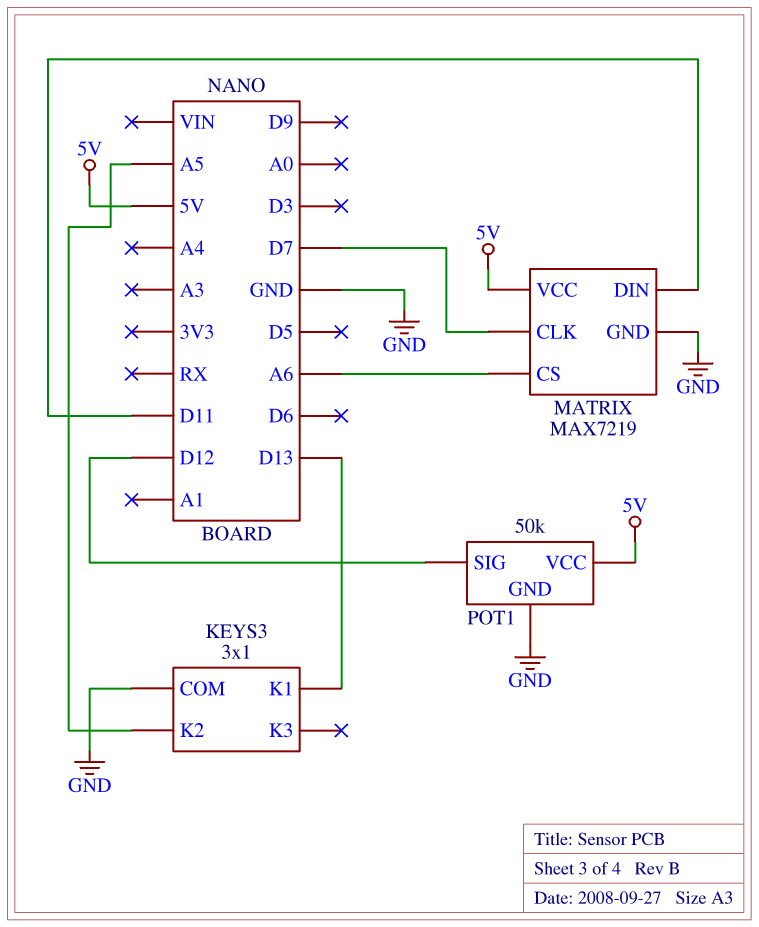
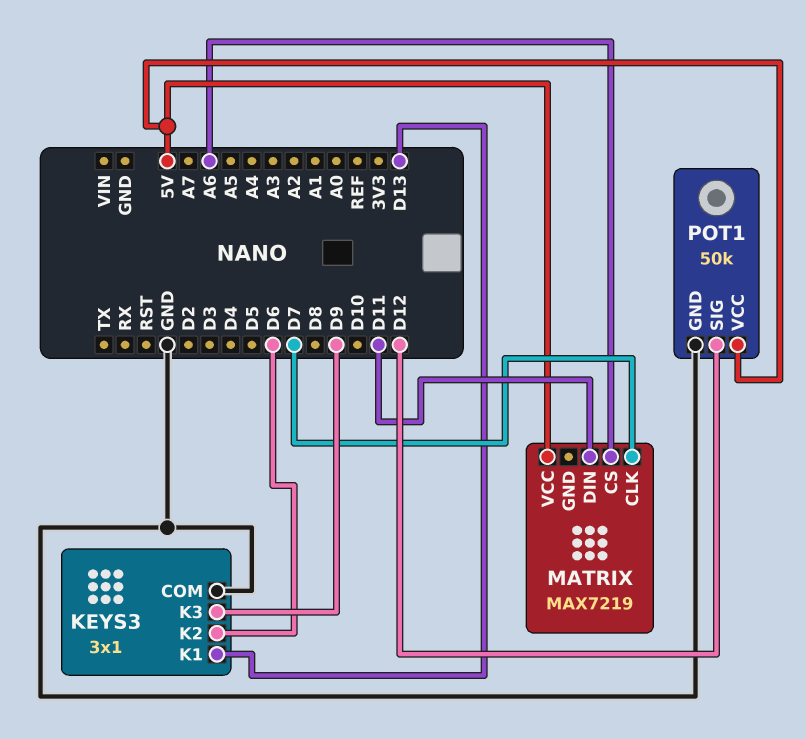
KEYS3 pin K2: A5 -> D6
KEYS3 pin K3: none -> D9
MATRIX pin GND: GND -> none

